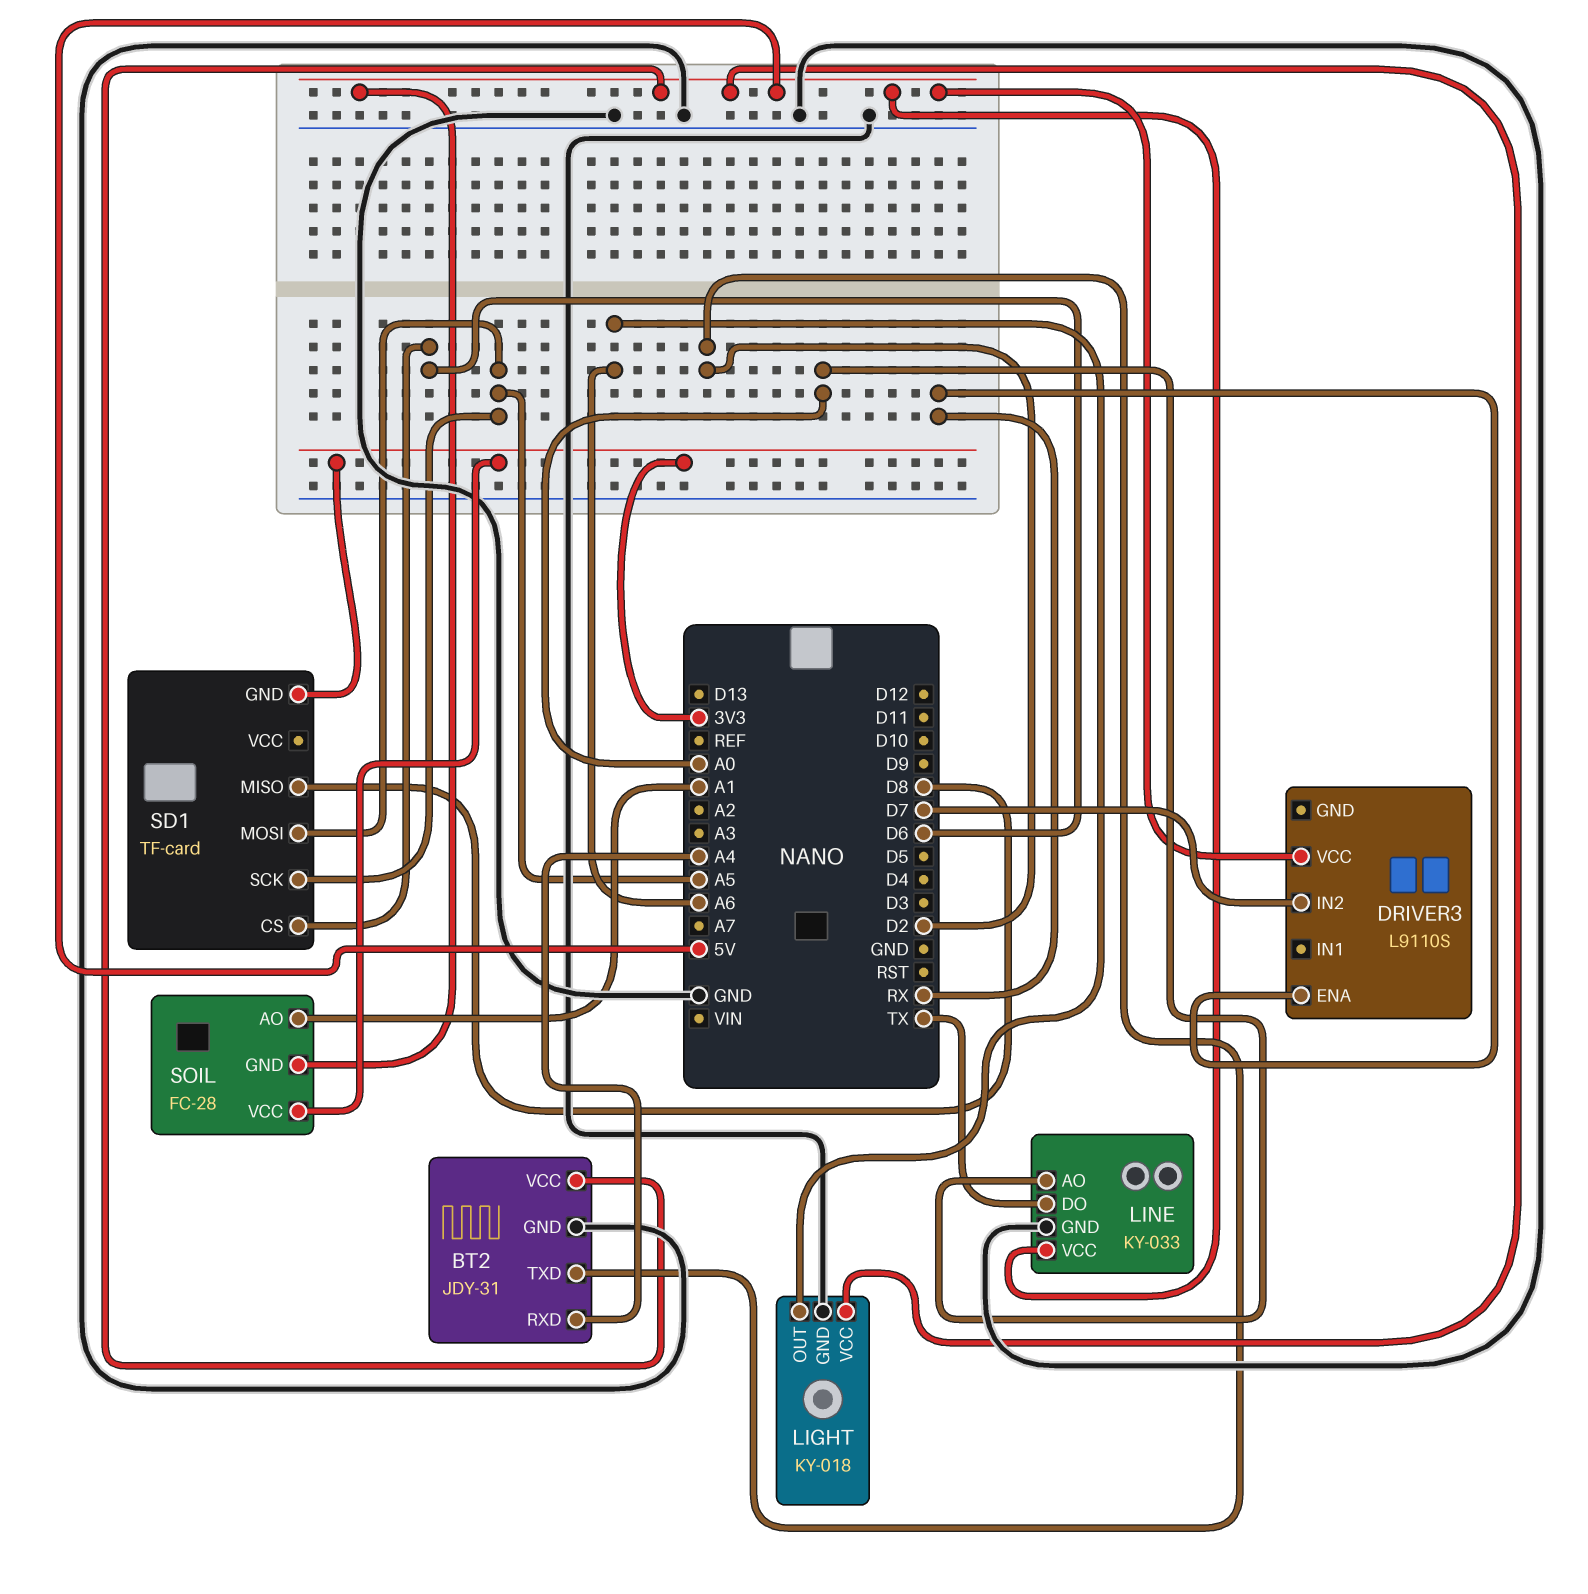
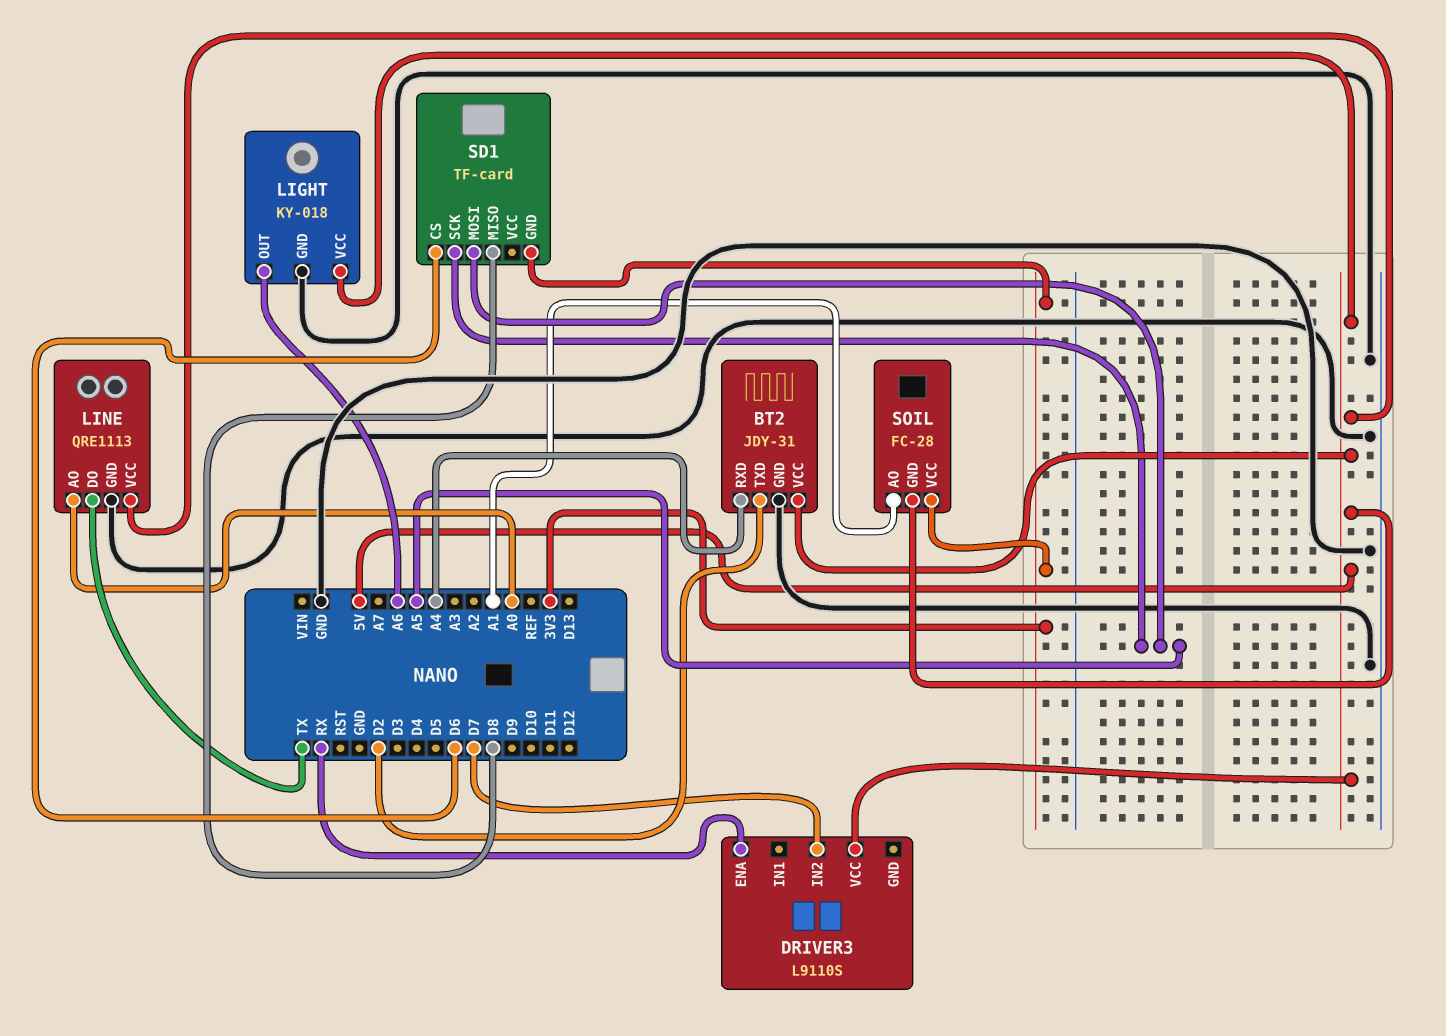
LINE: KY-033 -> QRE1113

